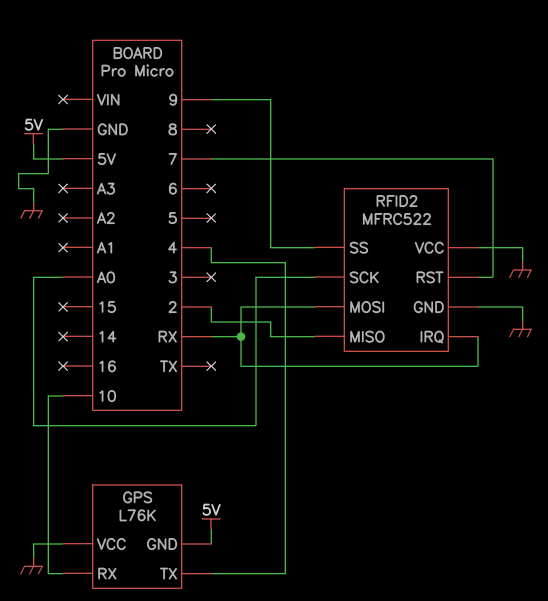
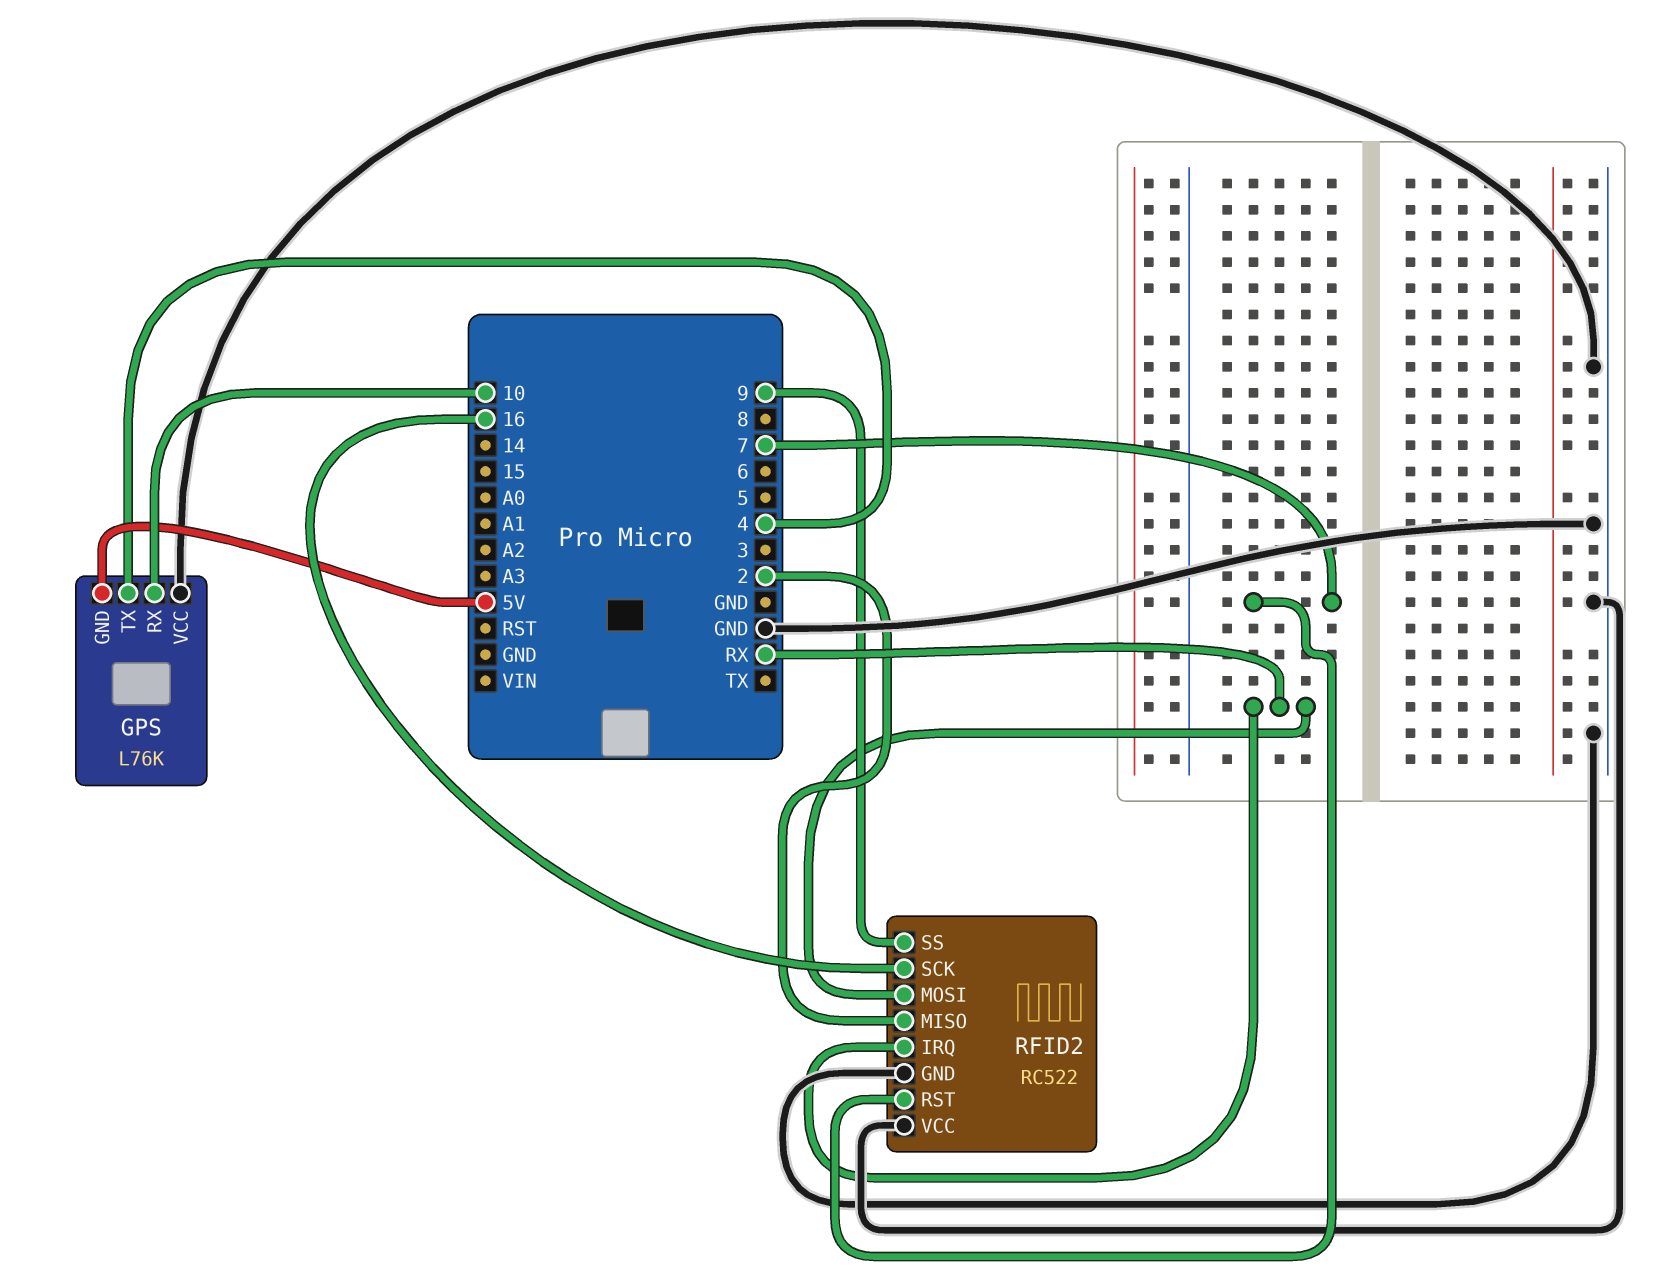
RFID2: MFRC522 -> RC522
RFID2 pin SCK: A0 -> 16

